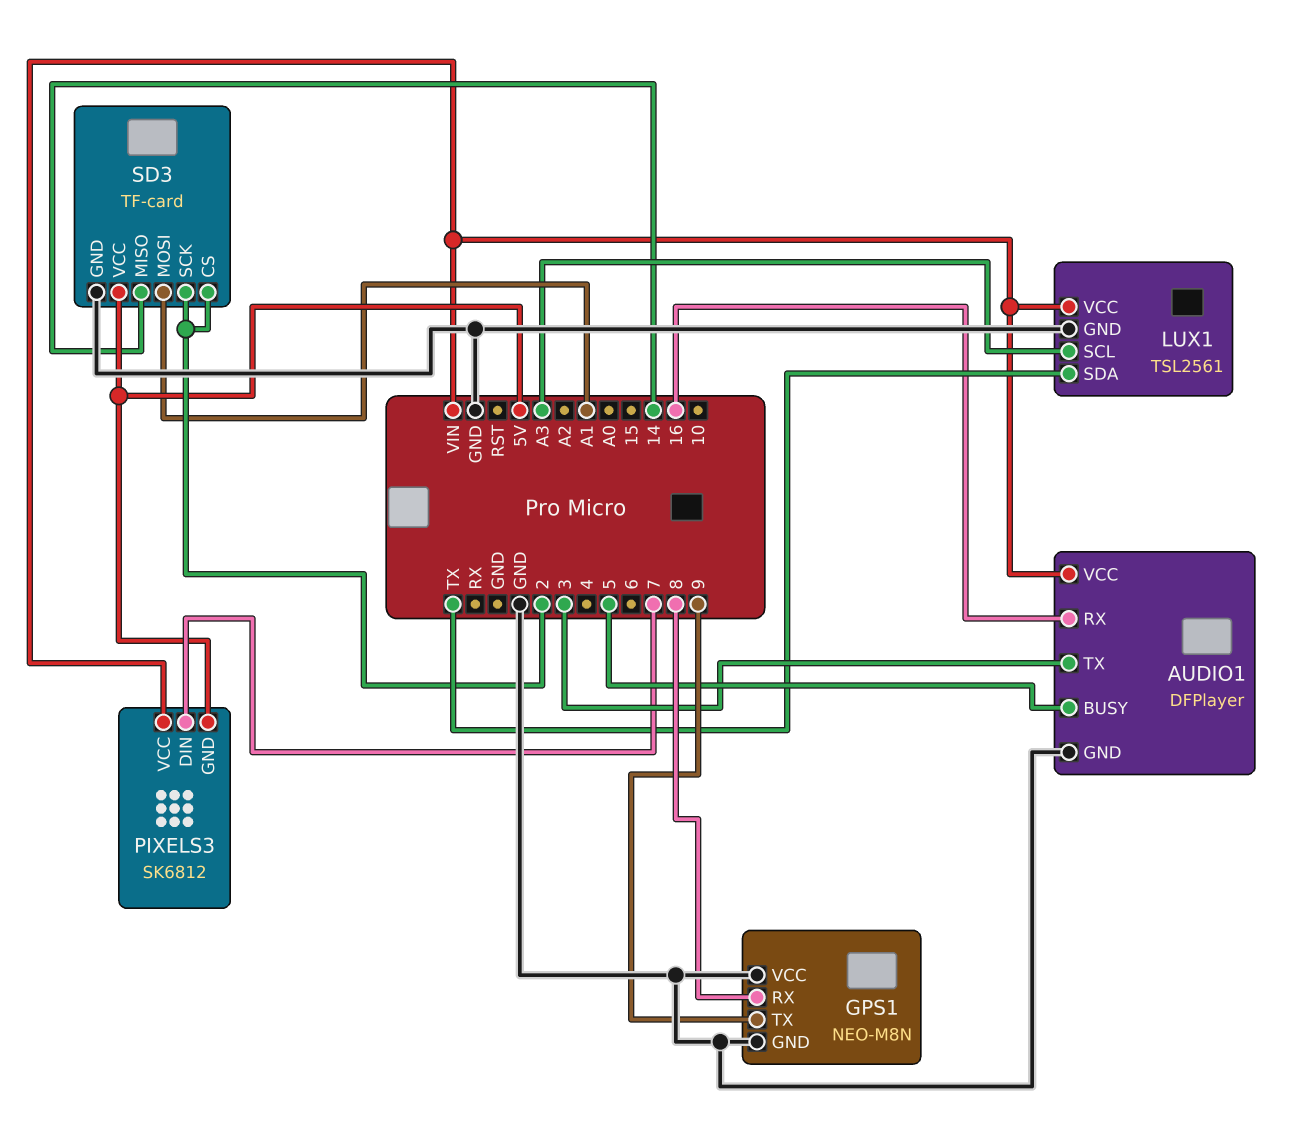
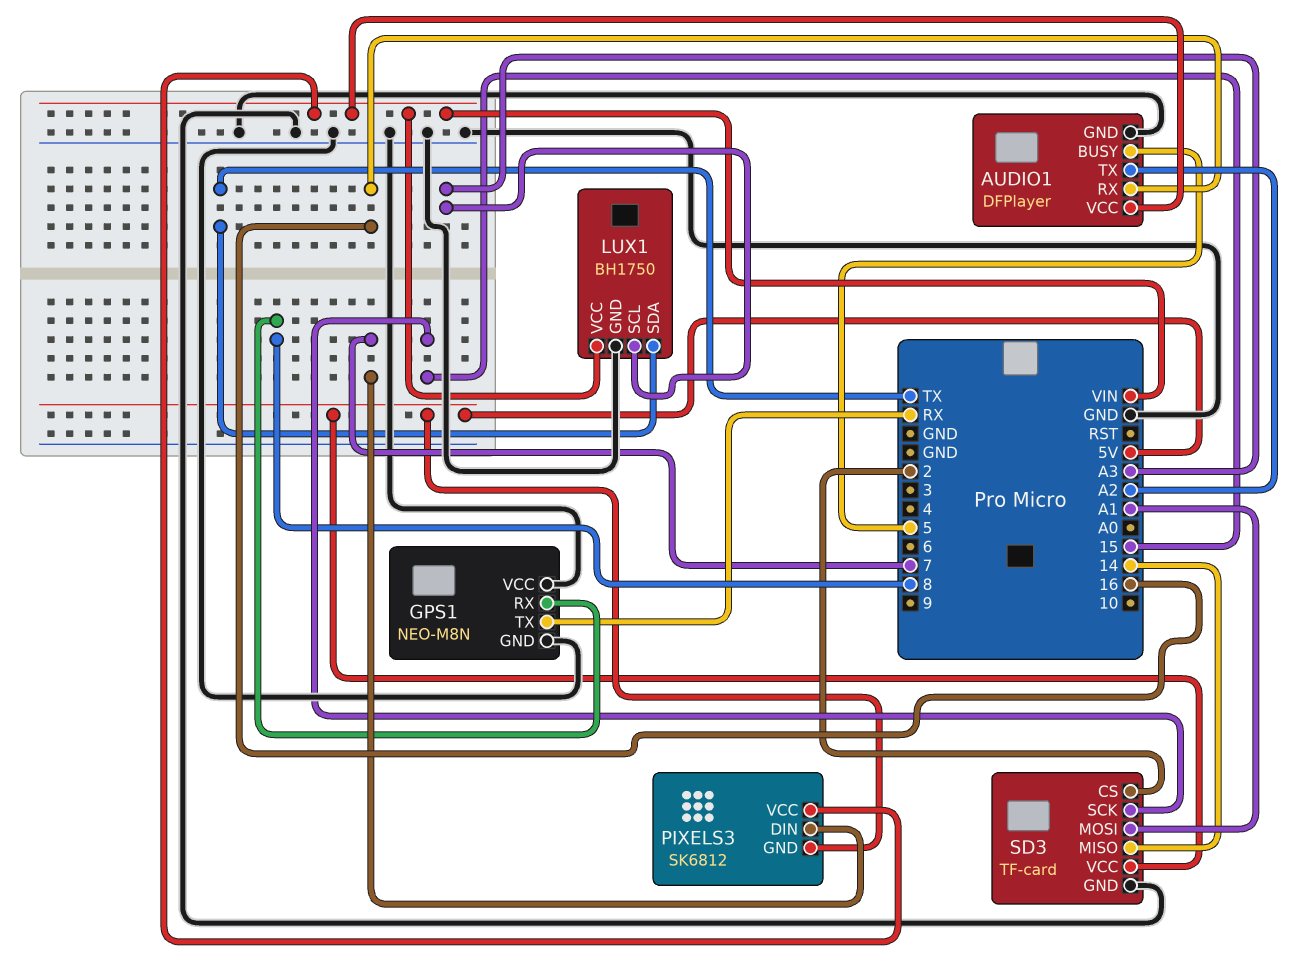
AUDIO1 pin TX: 3 -> A2
GPS1 pin TX: 9 -> RX
LUX1: TSL2561 -> BH1750
SD3 pin SCK: 2 -> 15

